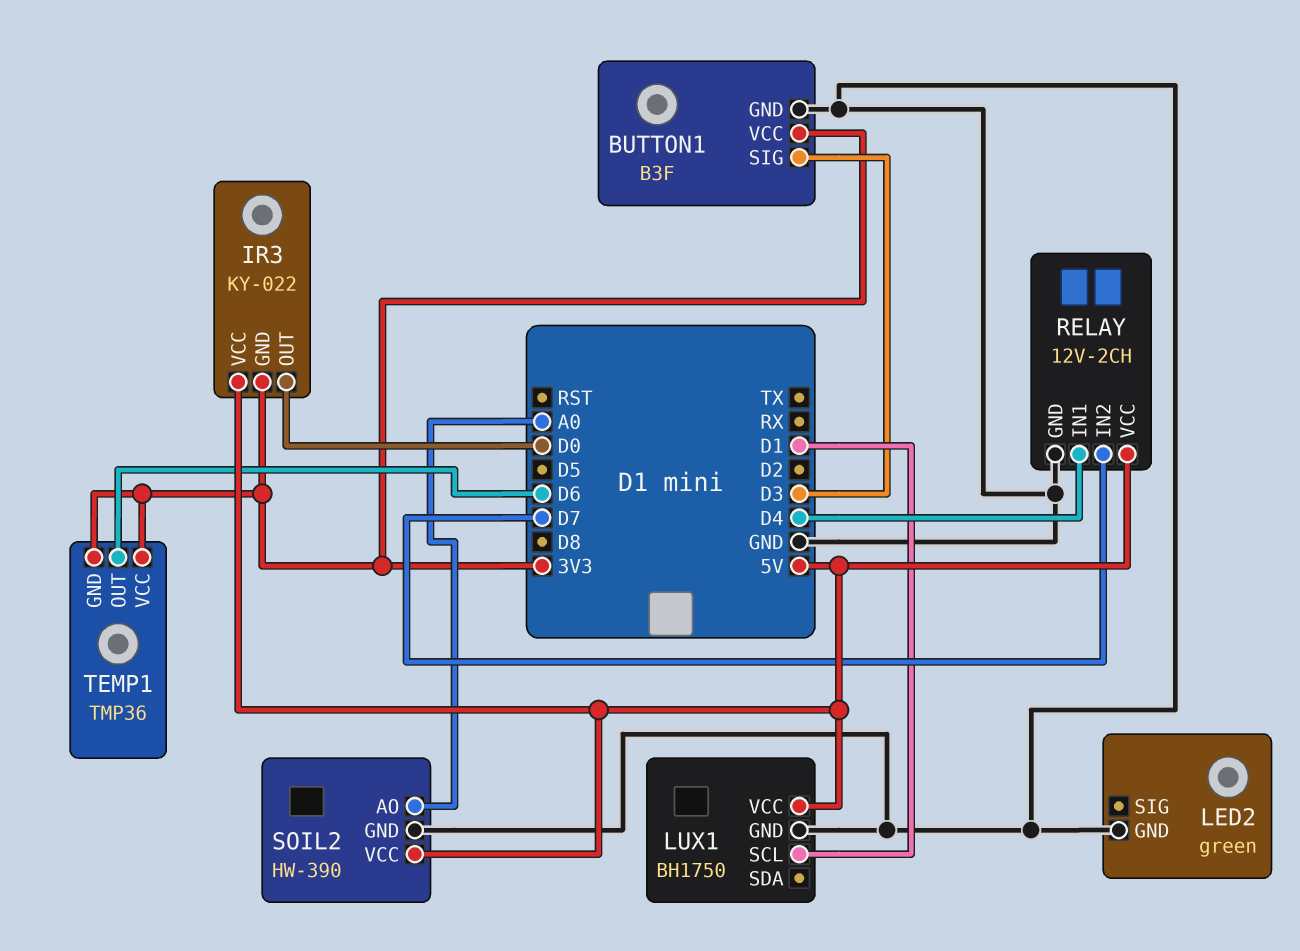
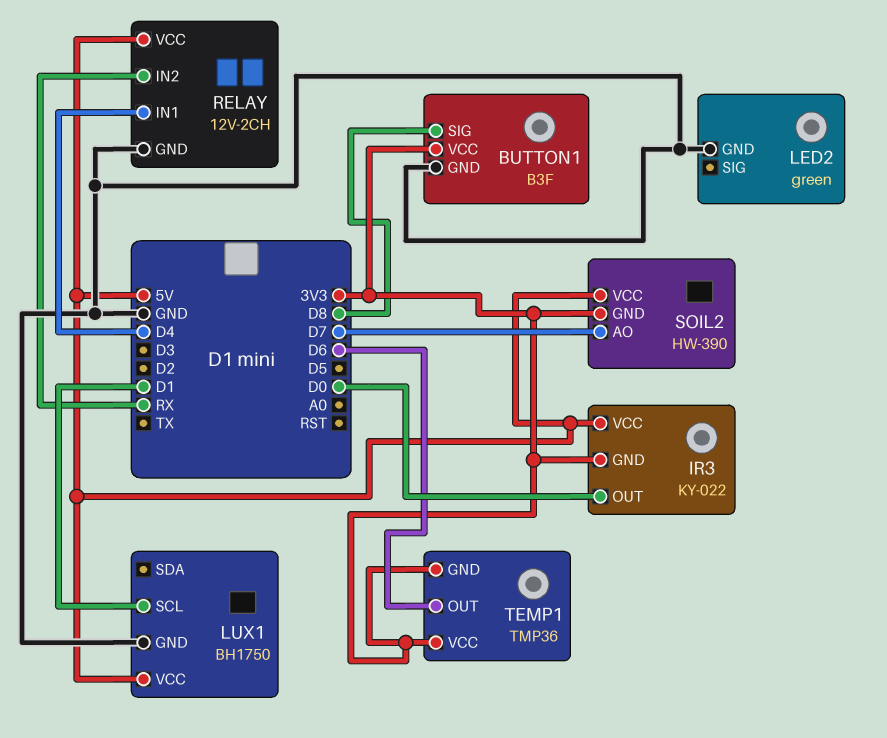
BUTTON1 pin SIG: D3 -> D8
RELAY pin IN2: D7 -> RX
SOIL2 pin AO: A0 -> D7
SOIL2 pin GND: GND -> 3V3

